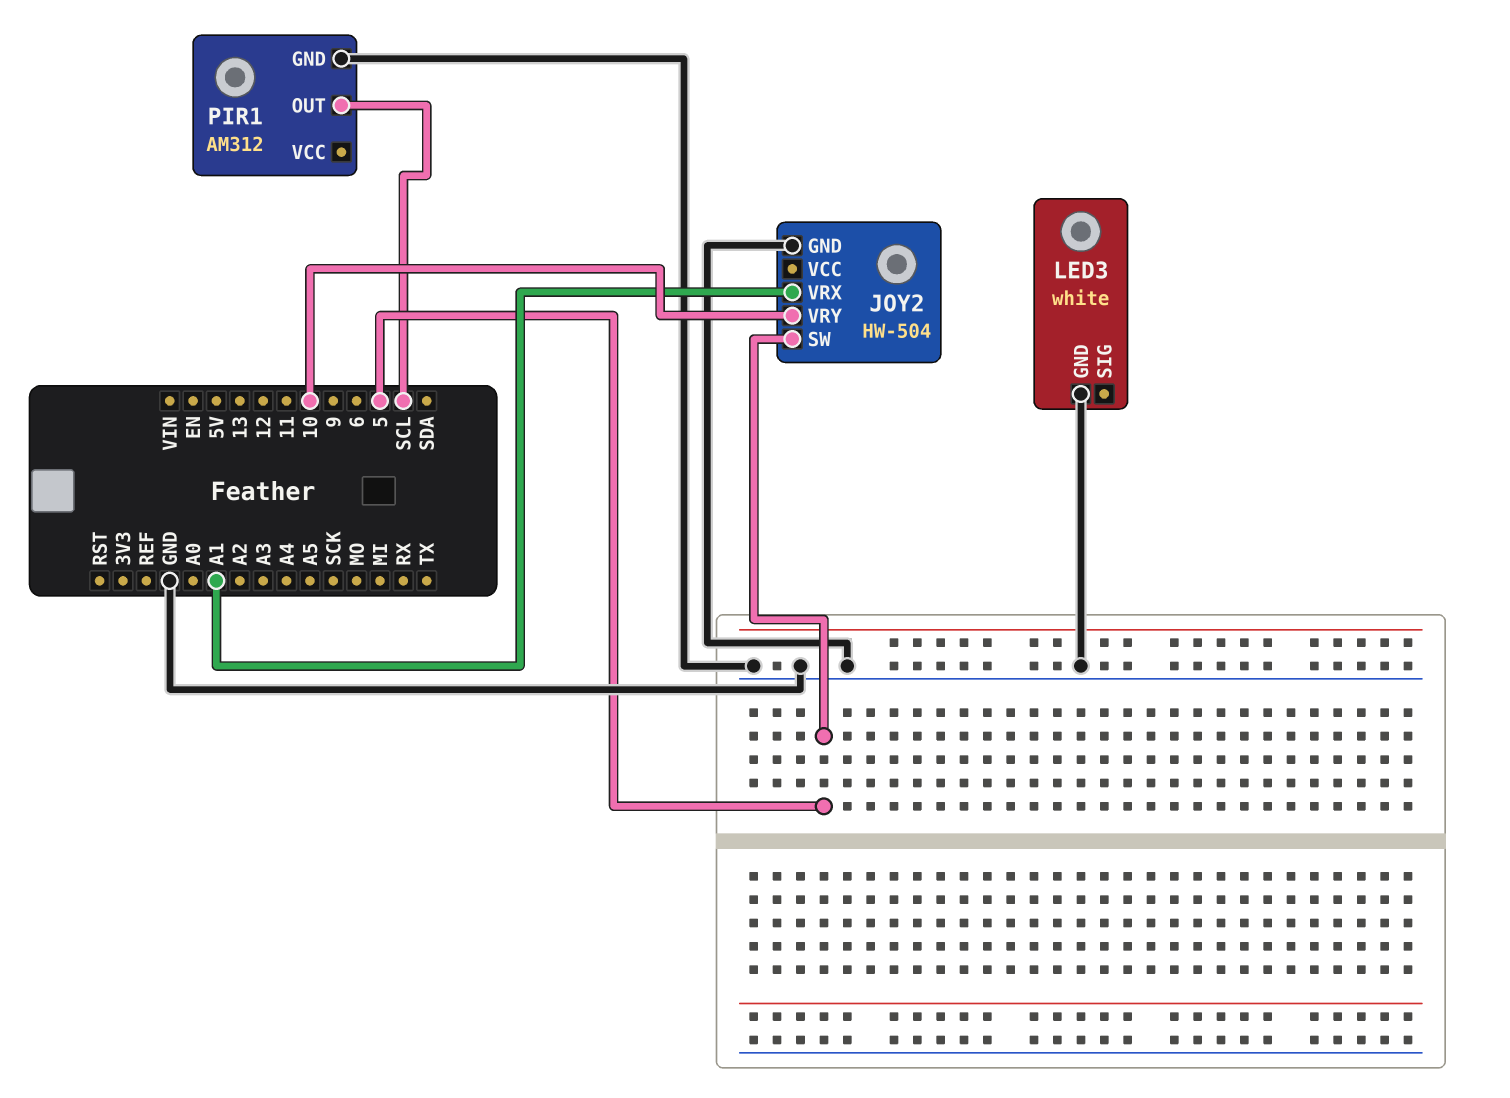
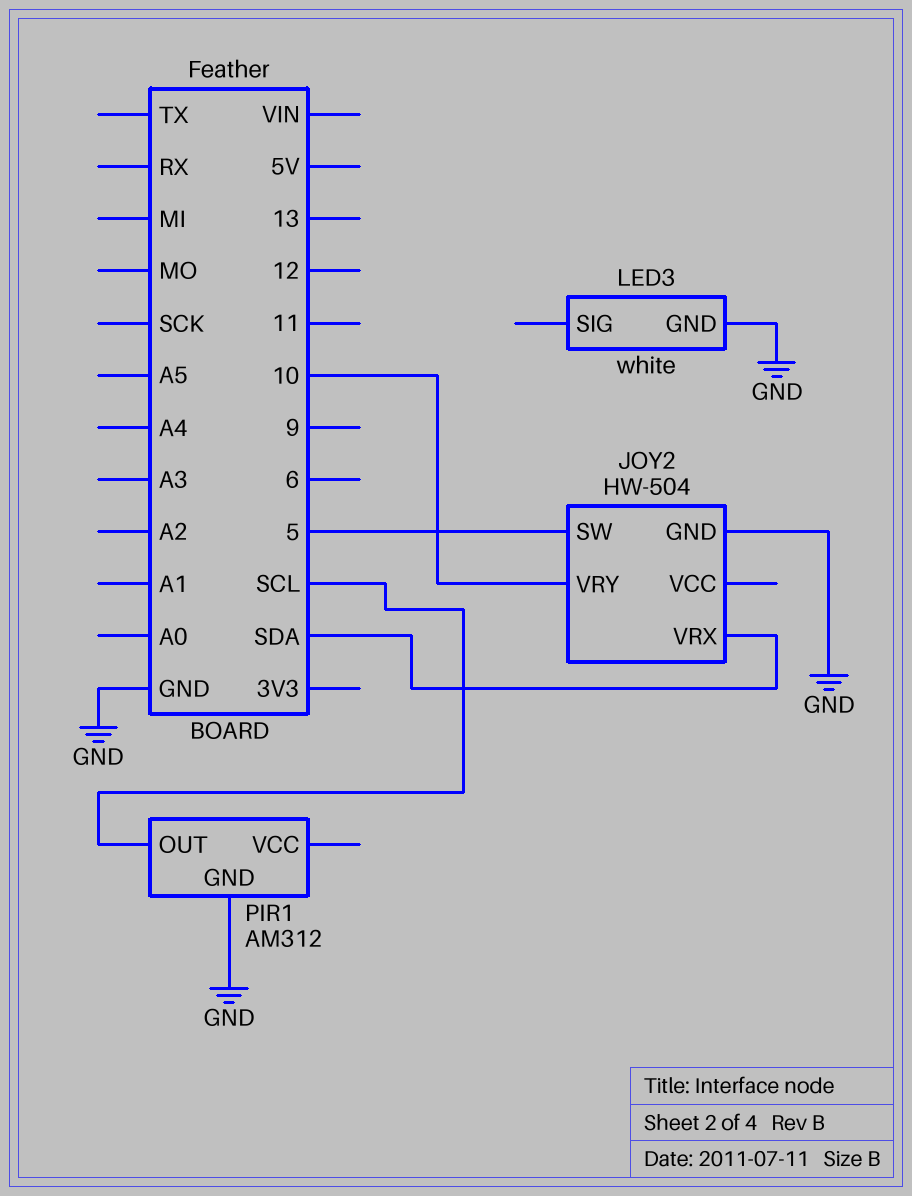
JOY2 pin VRX: A1 -> SDA

